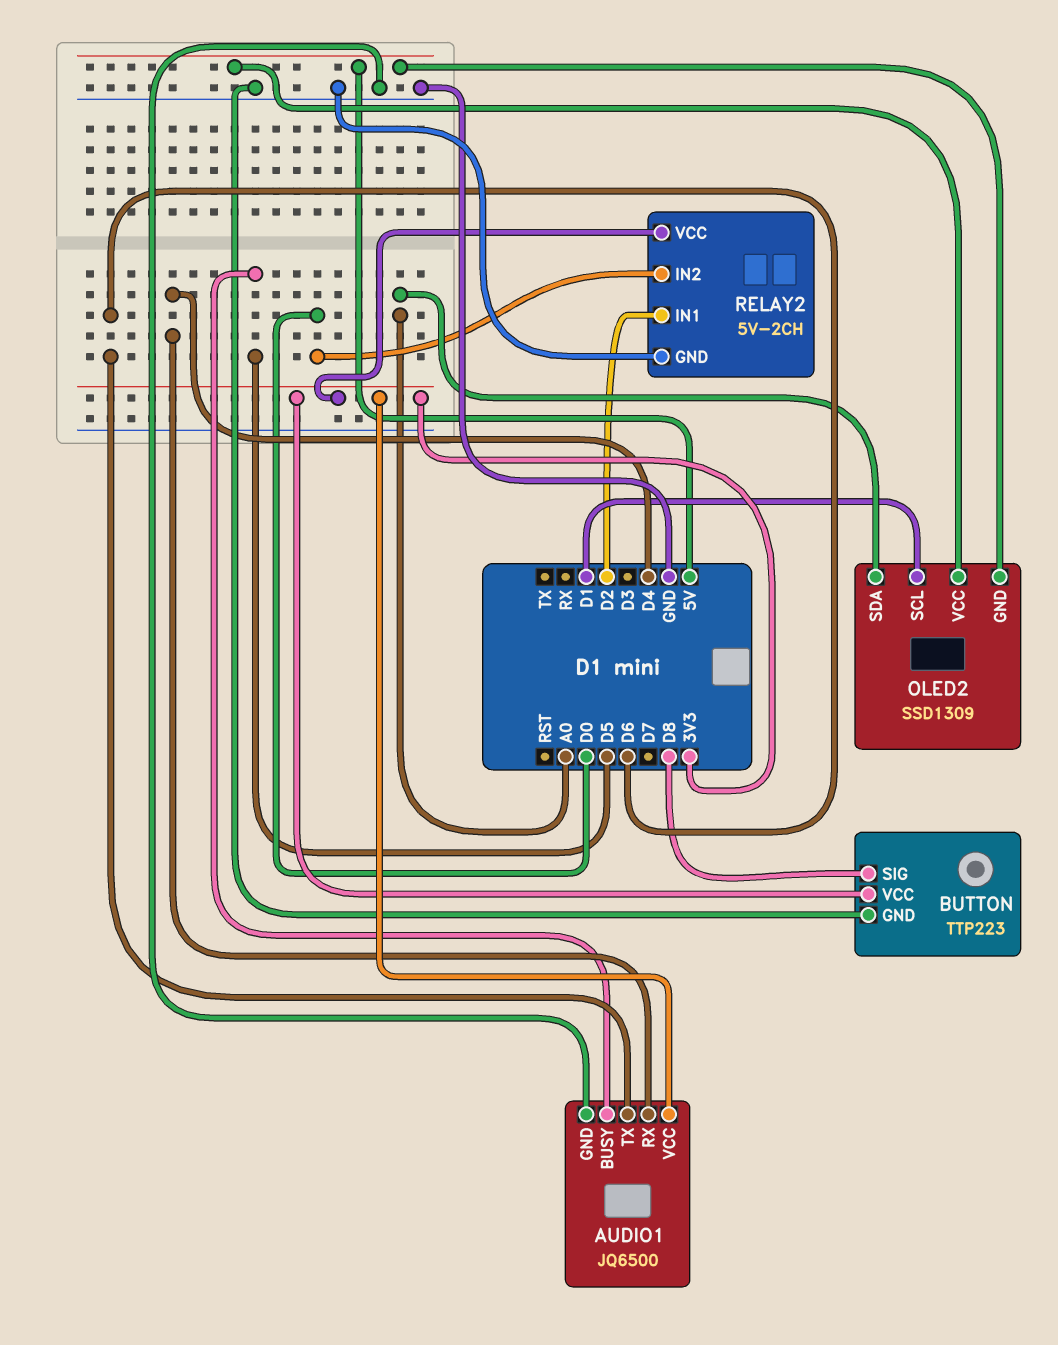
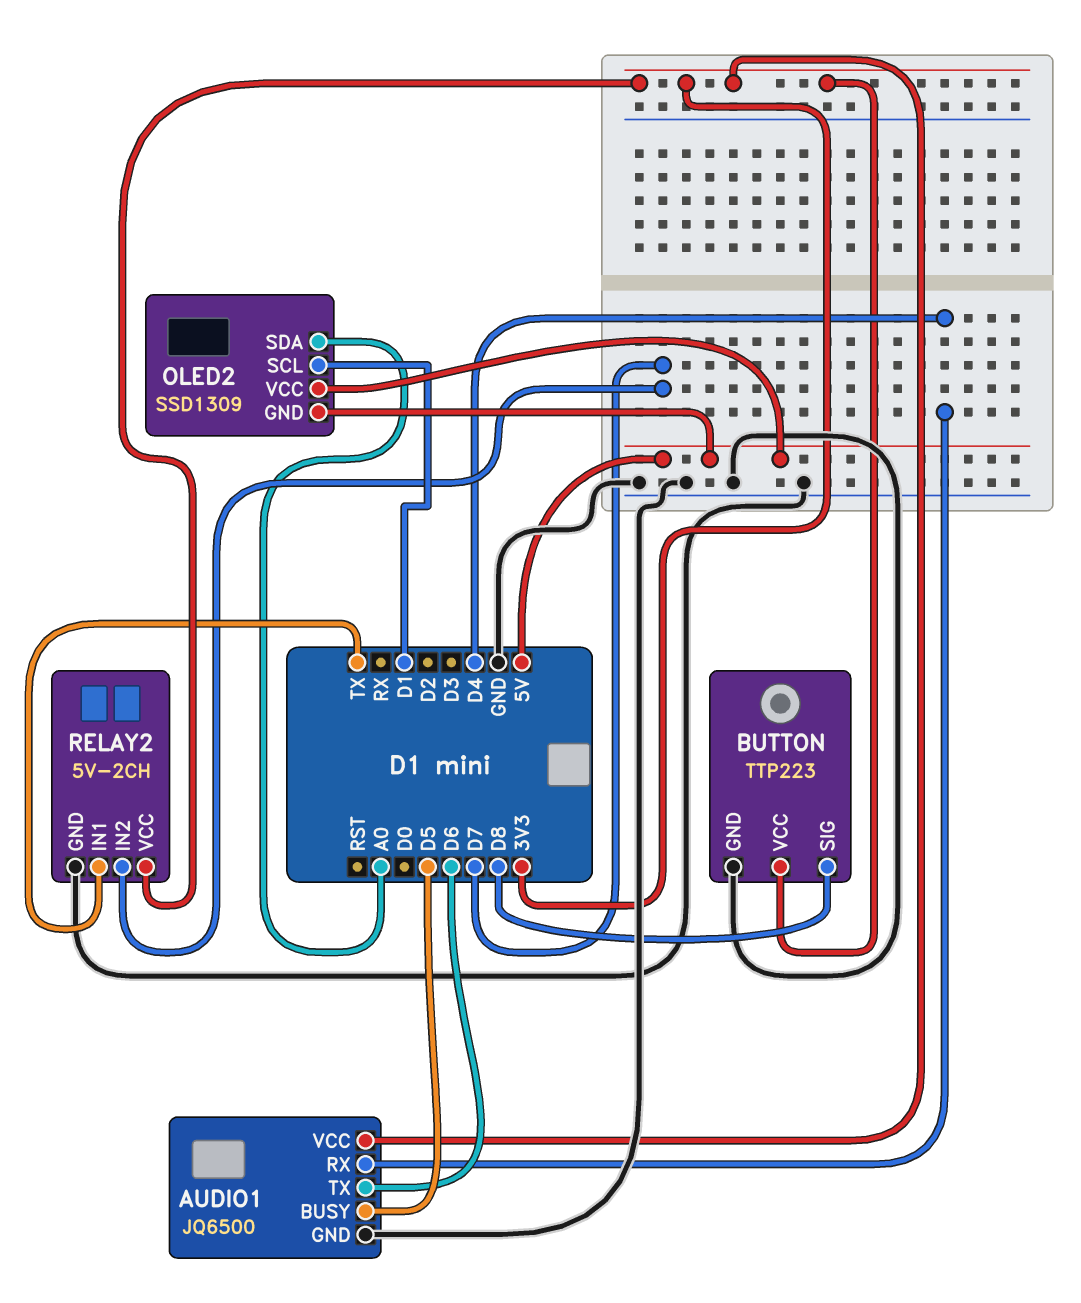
RELAY2 pin IN1: D2 -> TX
RELAY2 pin IN2: D0 -> D7

